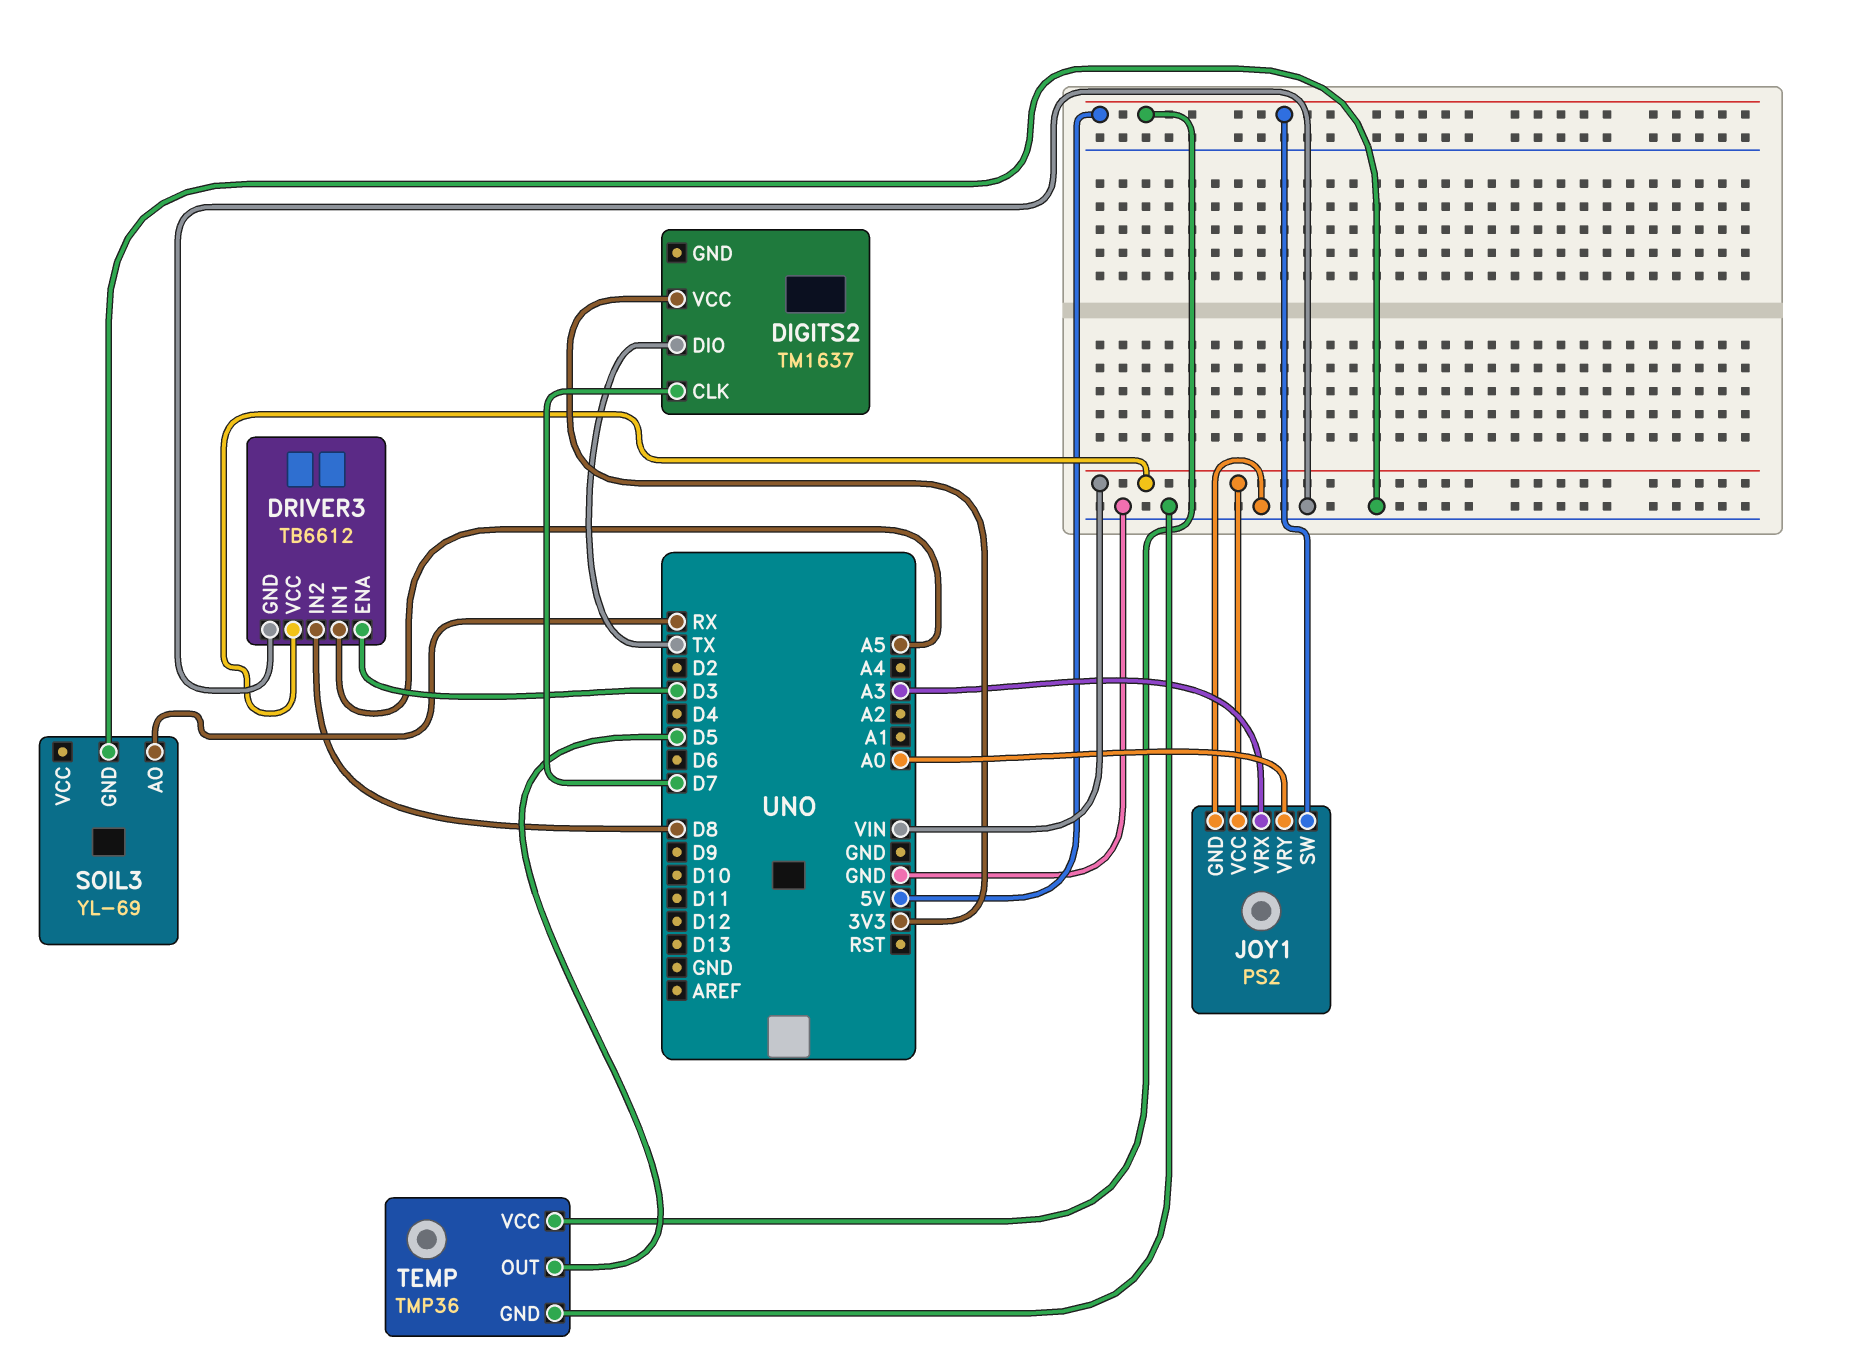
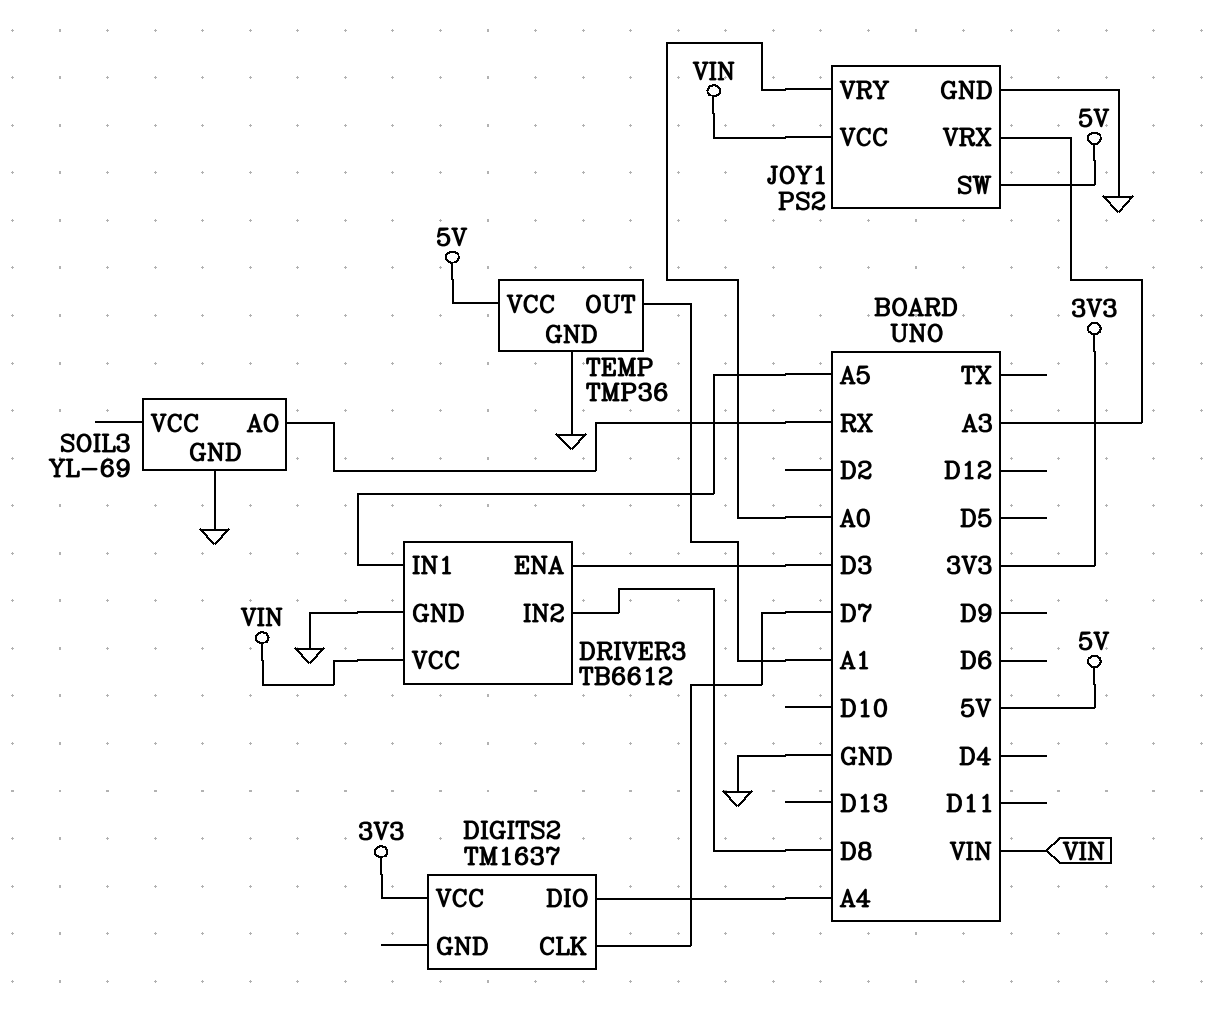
DIGITS2 pin DIO: TX -> A4
TEMP pin OUT: D5 -> A1

